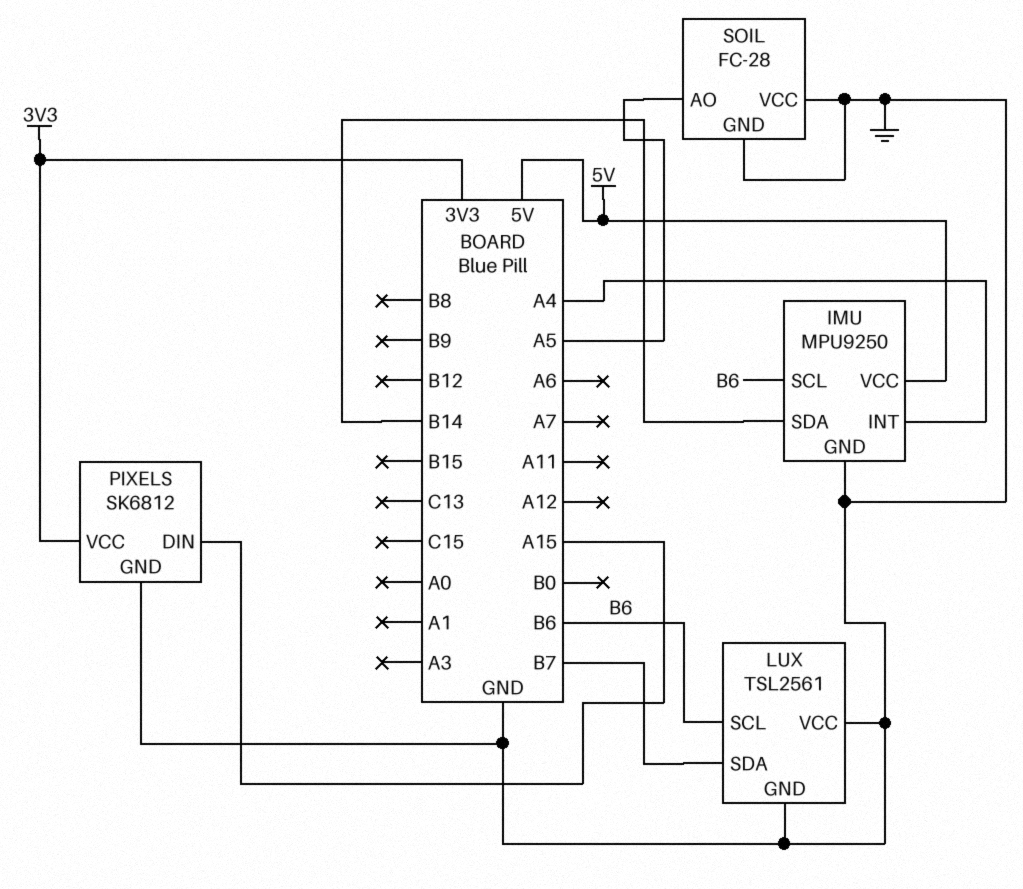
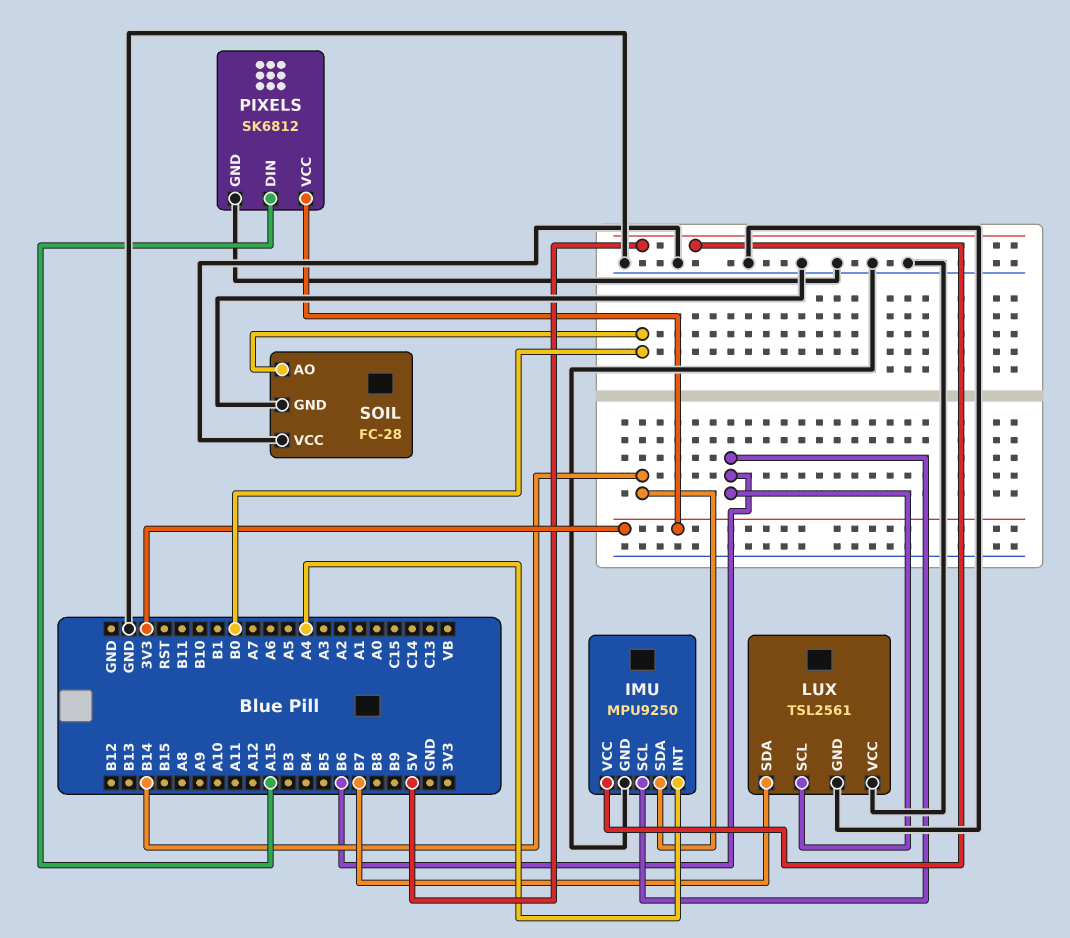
SOIL pin AO: A5 -> B0

